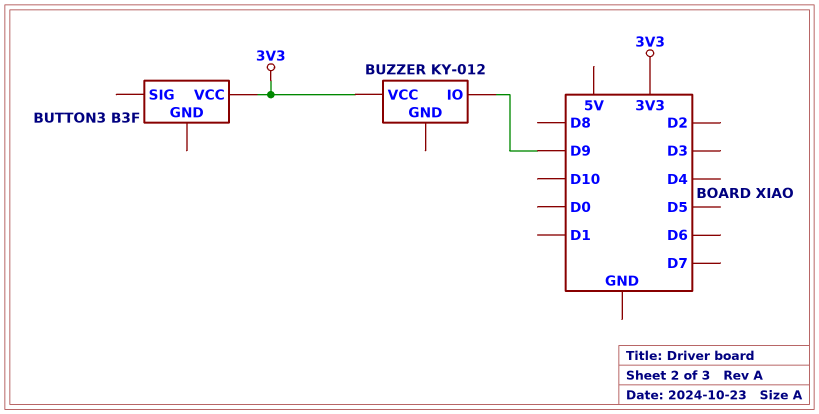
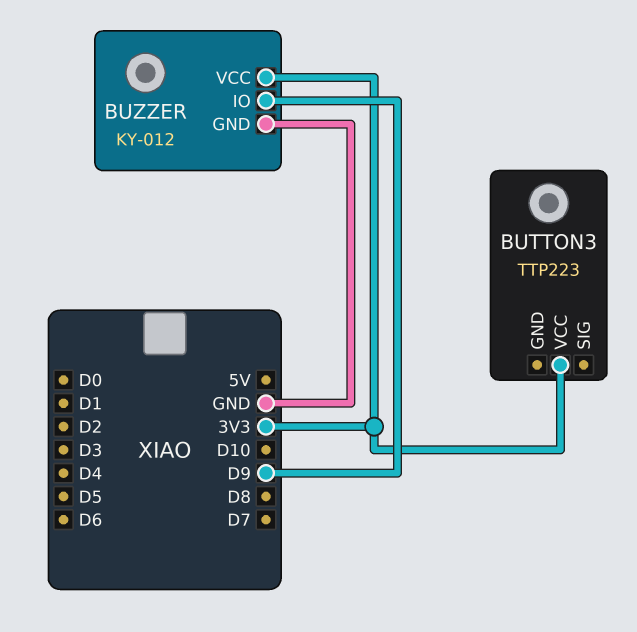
BUTTON3: B3F -> TTP223
BUZZER pin GND: none -> GND

